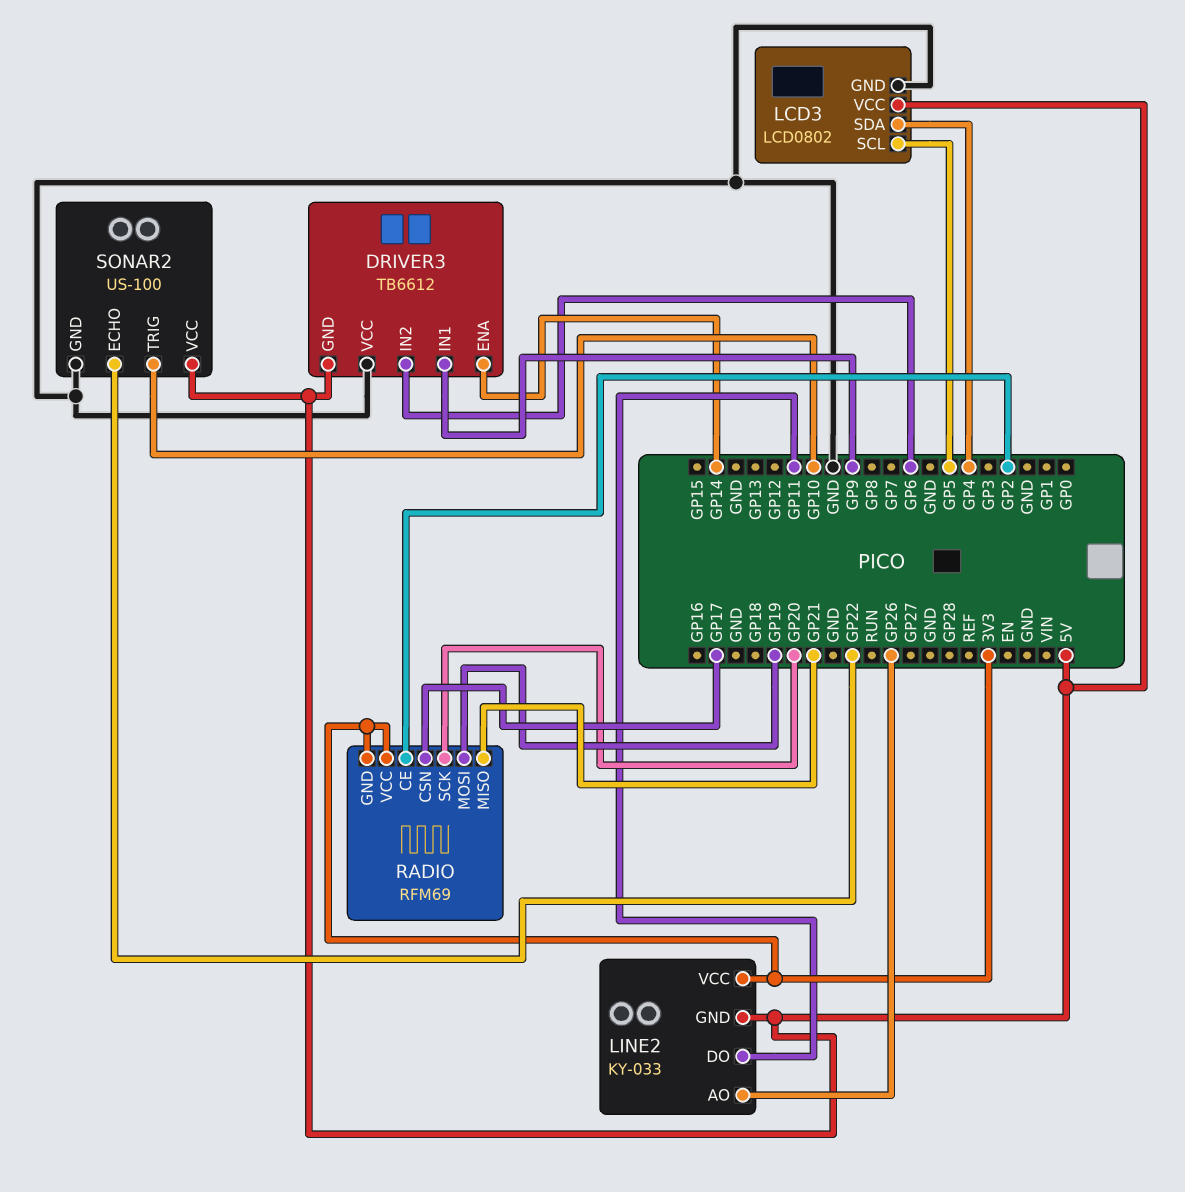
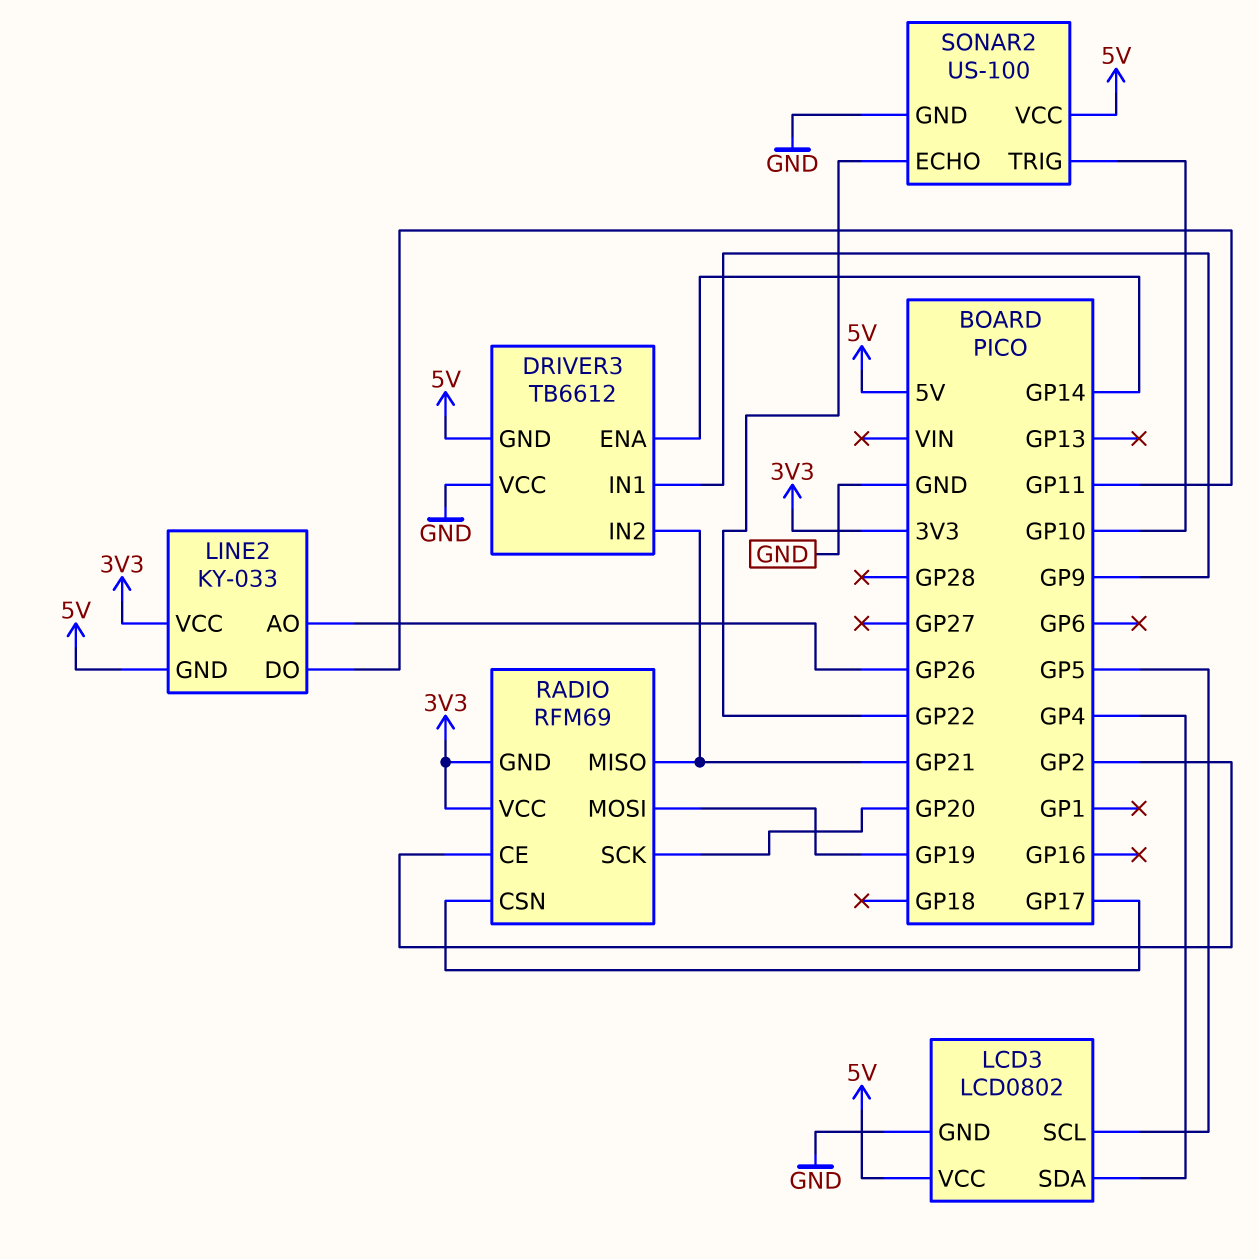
DRIVER3 pin IN2: GP6 -> GP21

